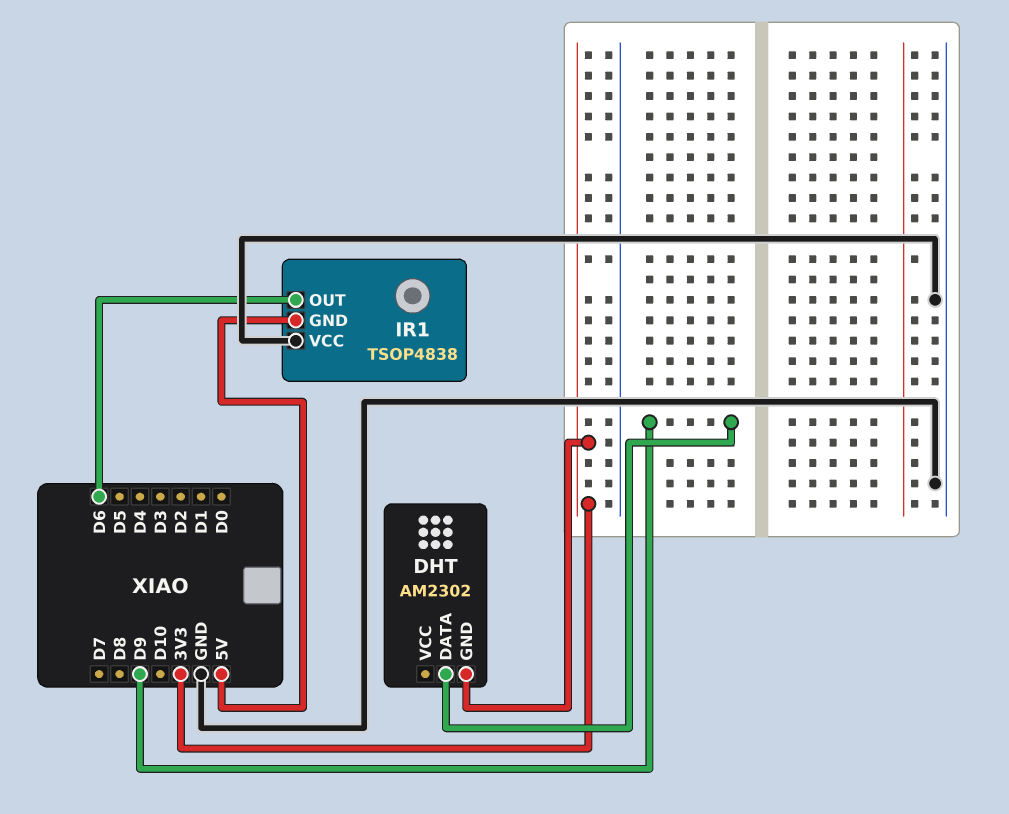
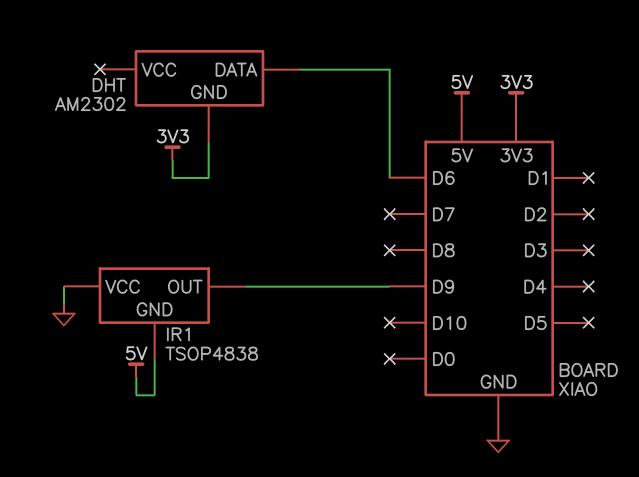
DHT pin DATA: D9 -> D6
IR1 pin OUT: D6 -> D9

